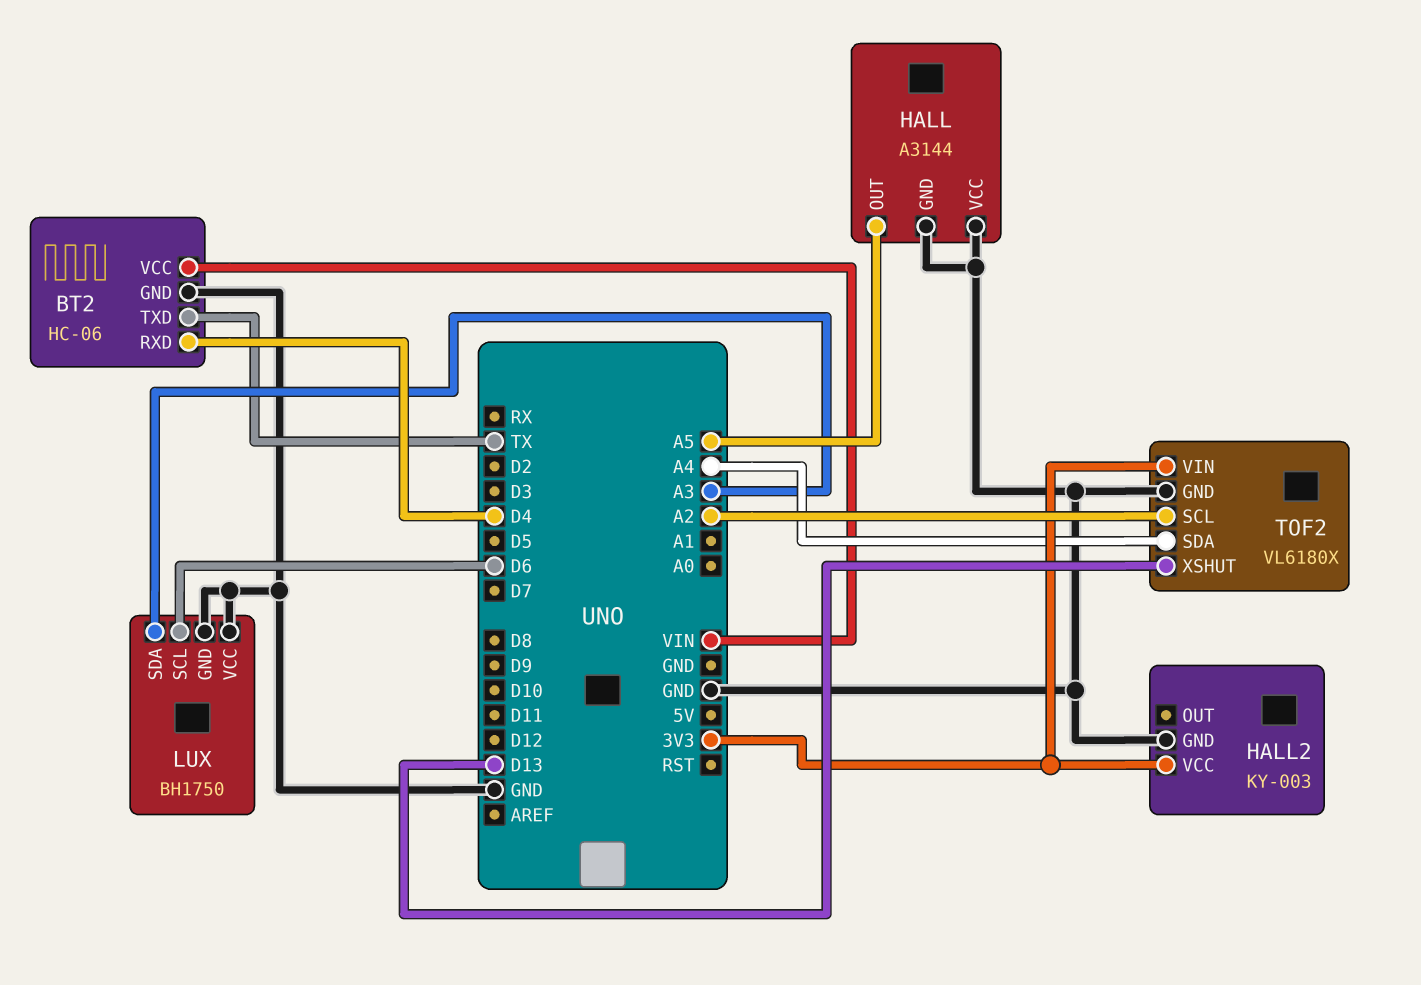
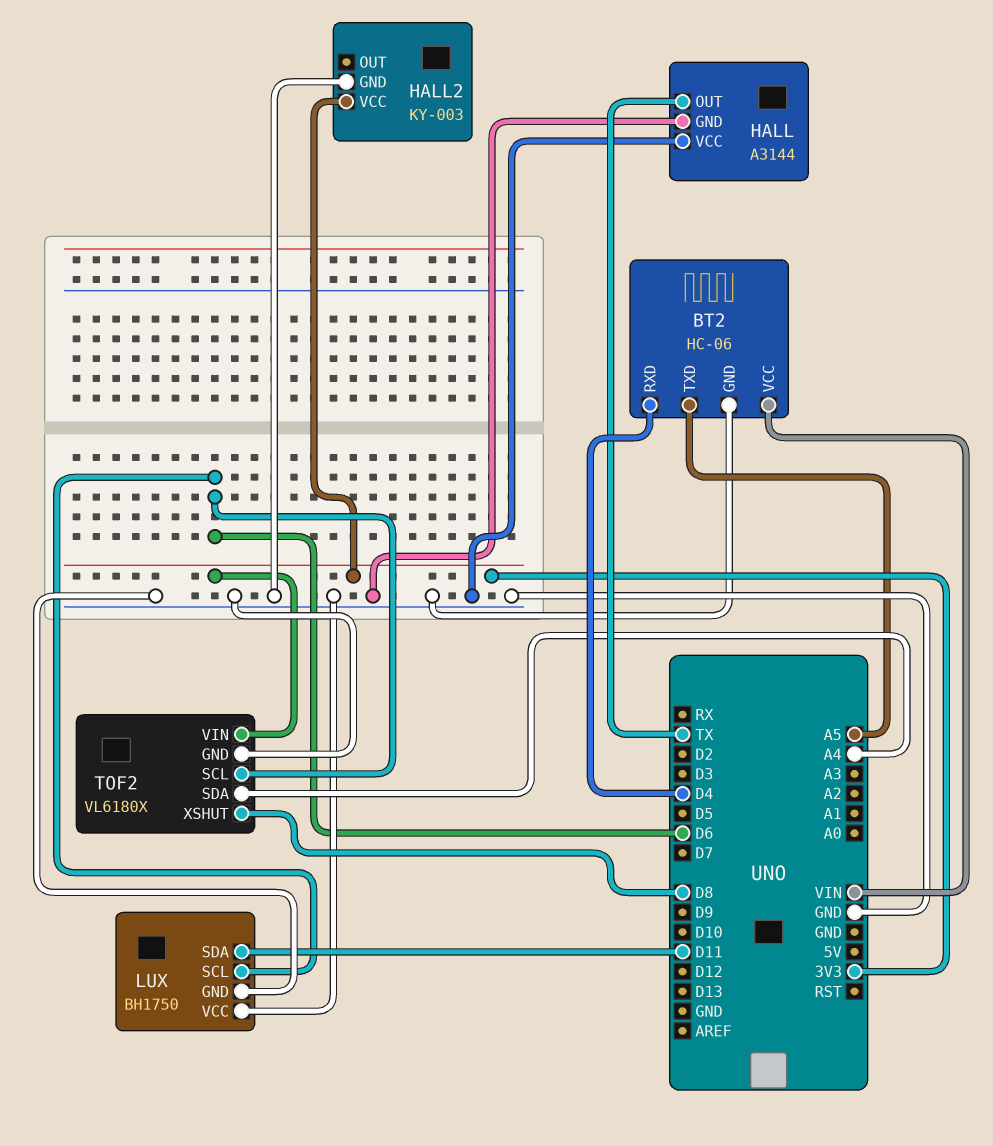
BT2 pin TXD: TX -> A5
HALL pin OUT: A5 -> TX
LUX pin SDA: A3 -> D11
TOF2 pin SCL: A2 -> D6
TOF2 pin XSHUT: D13 -> D8

